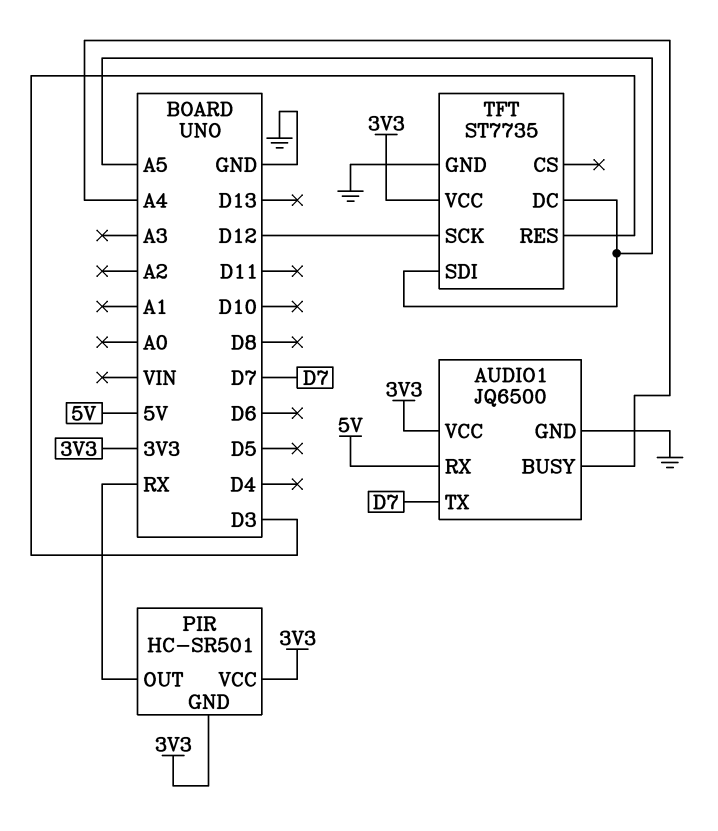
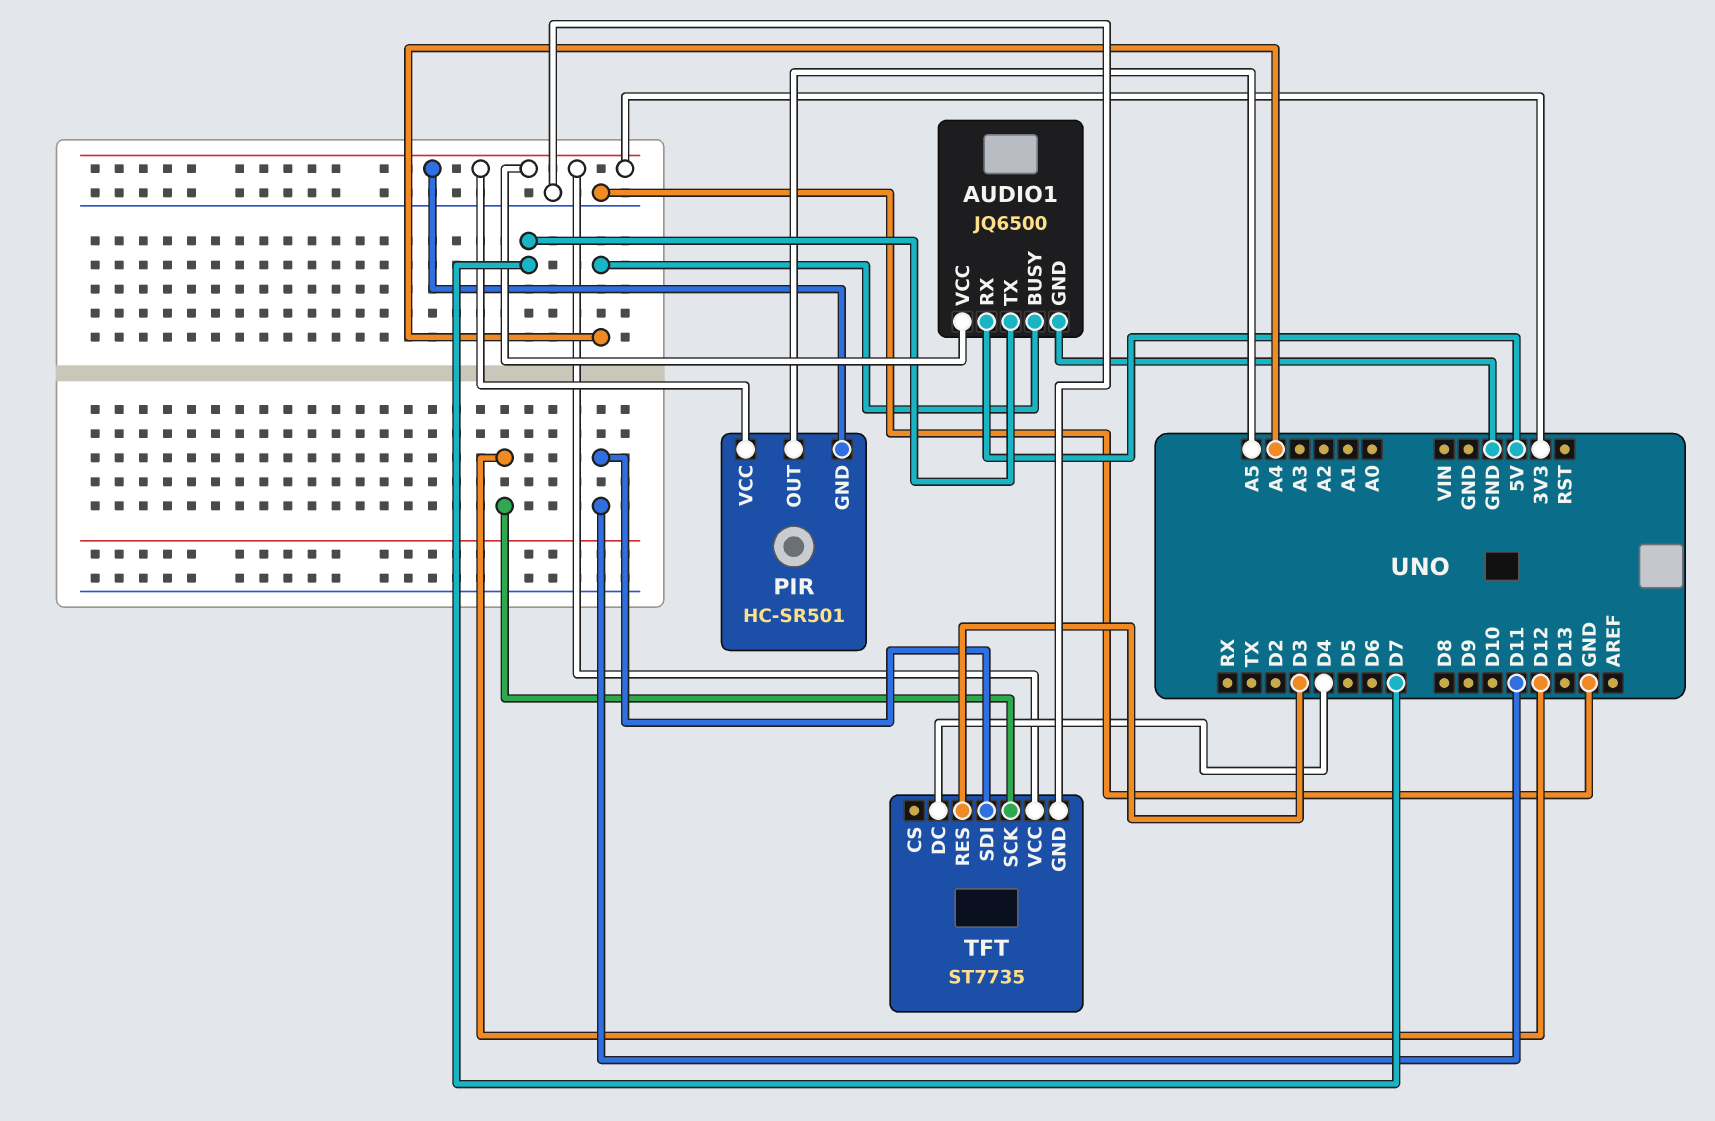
PIR pin OUT: RX -> A5
TFT pin DC: A5 -> D4
TFT pin SDI: A5 -> D11

